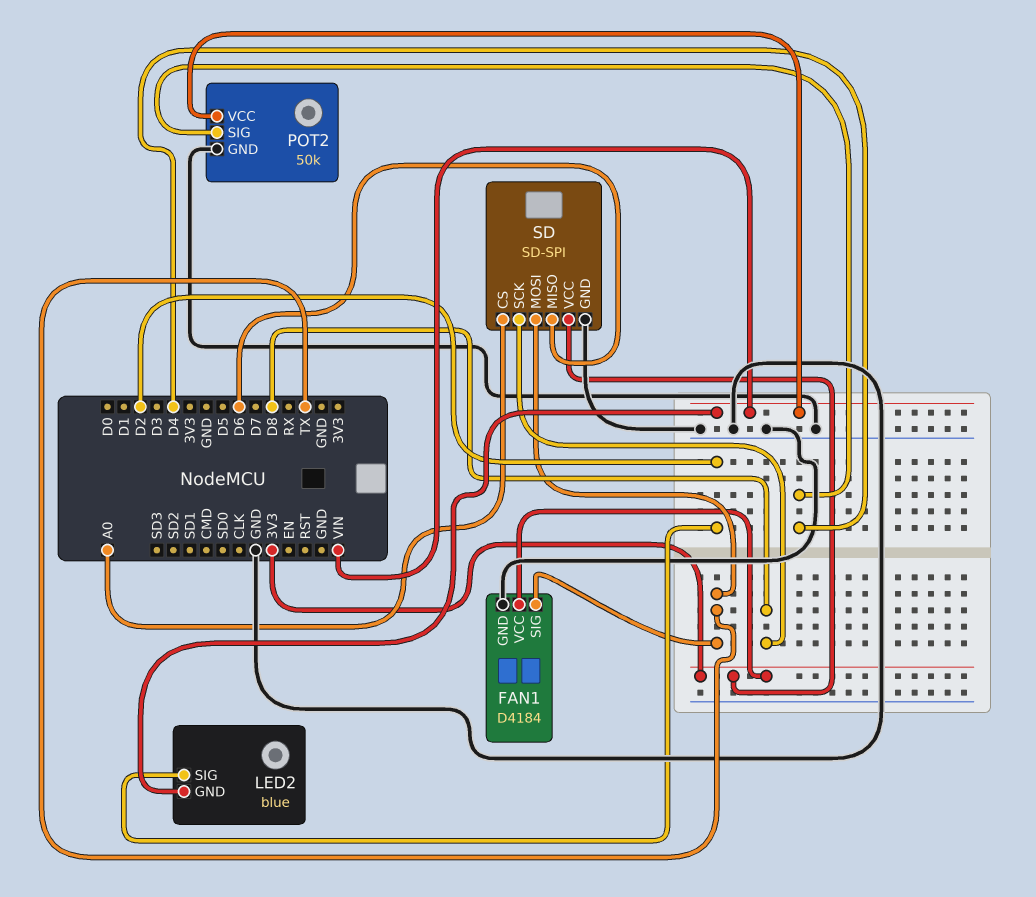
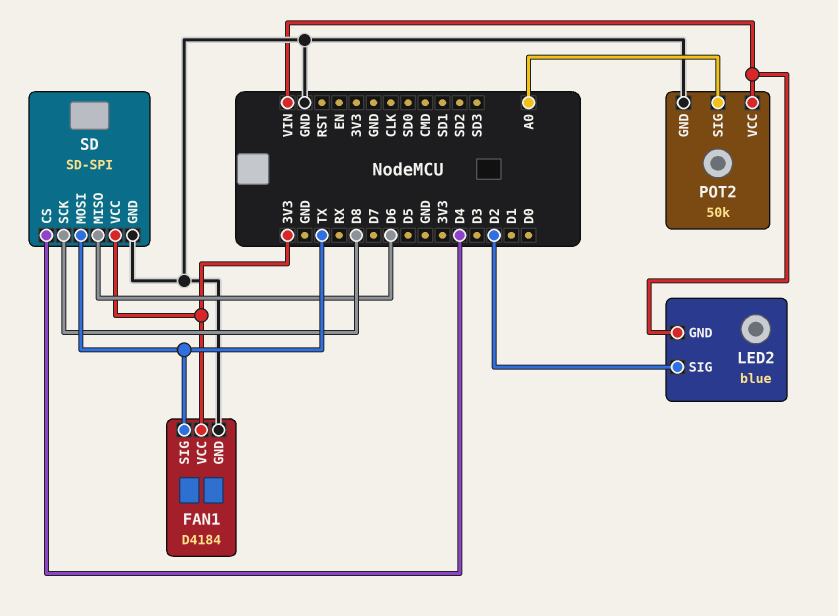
POT2 pin SIG: D4 -> A0
SD pin CS: A0 -> D4

